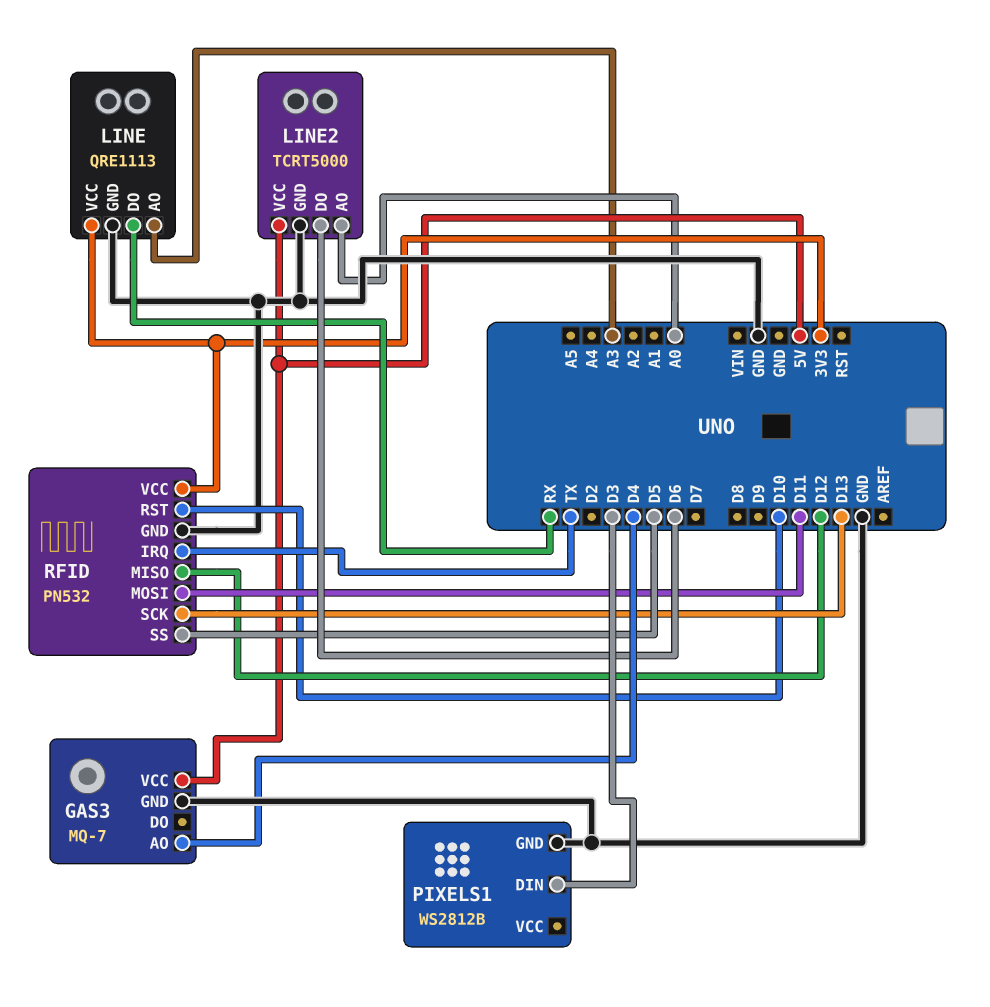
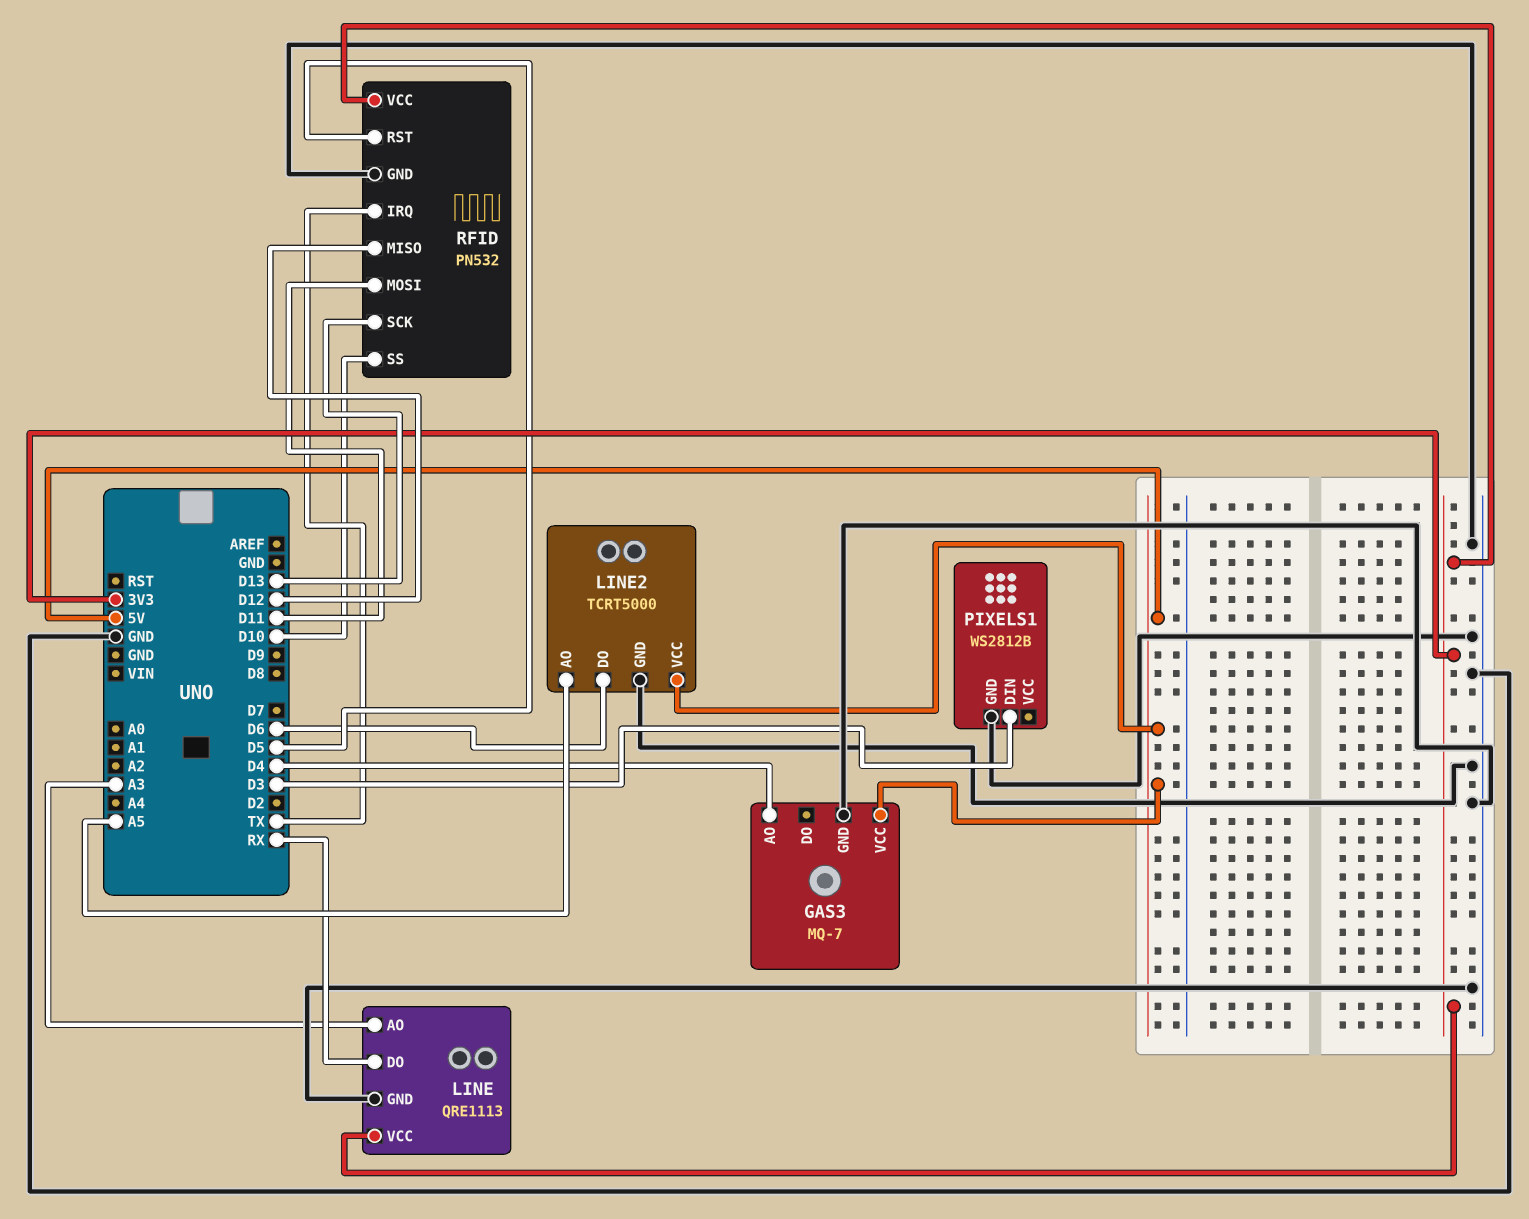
LINE2 pin AO: A0 -> A5
RFID pin RST: D10 -> D5
RFID pin SS: D5 -> D10

